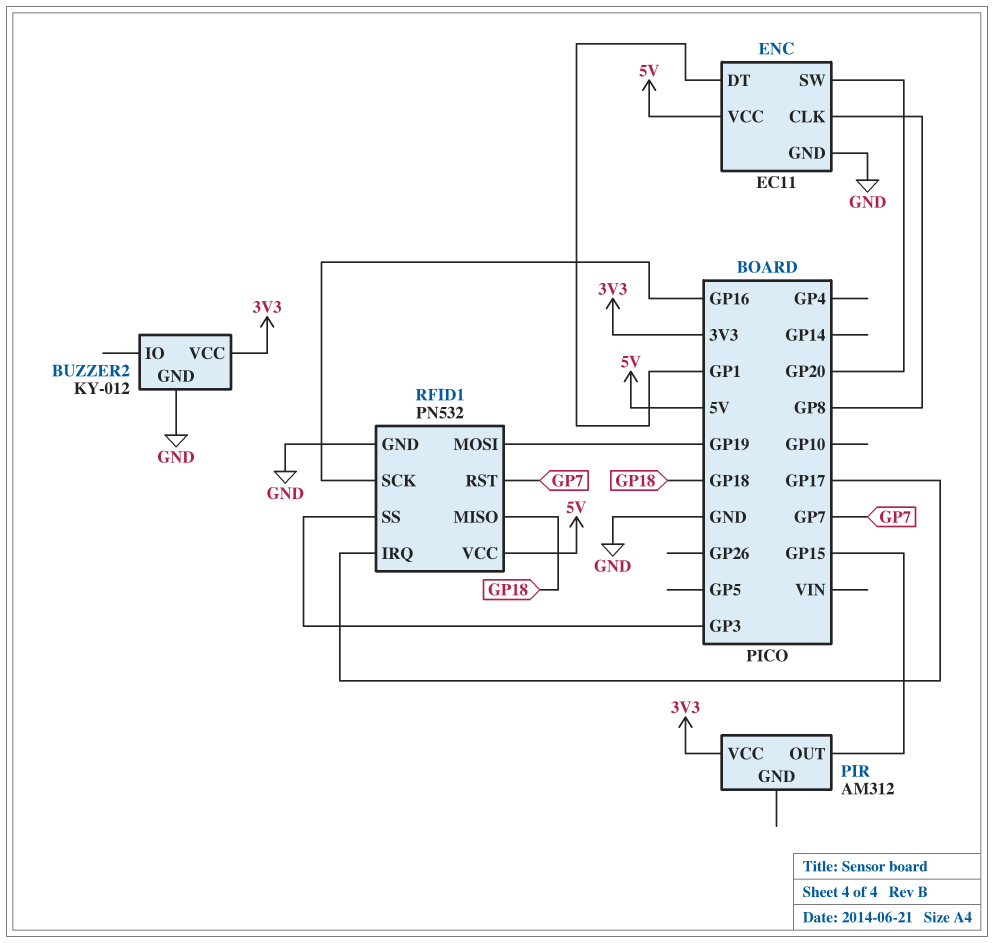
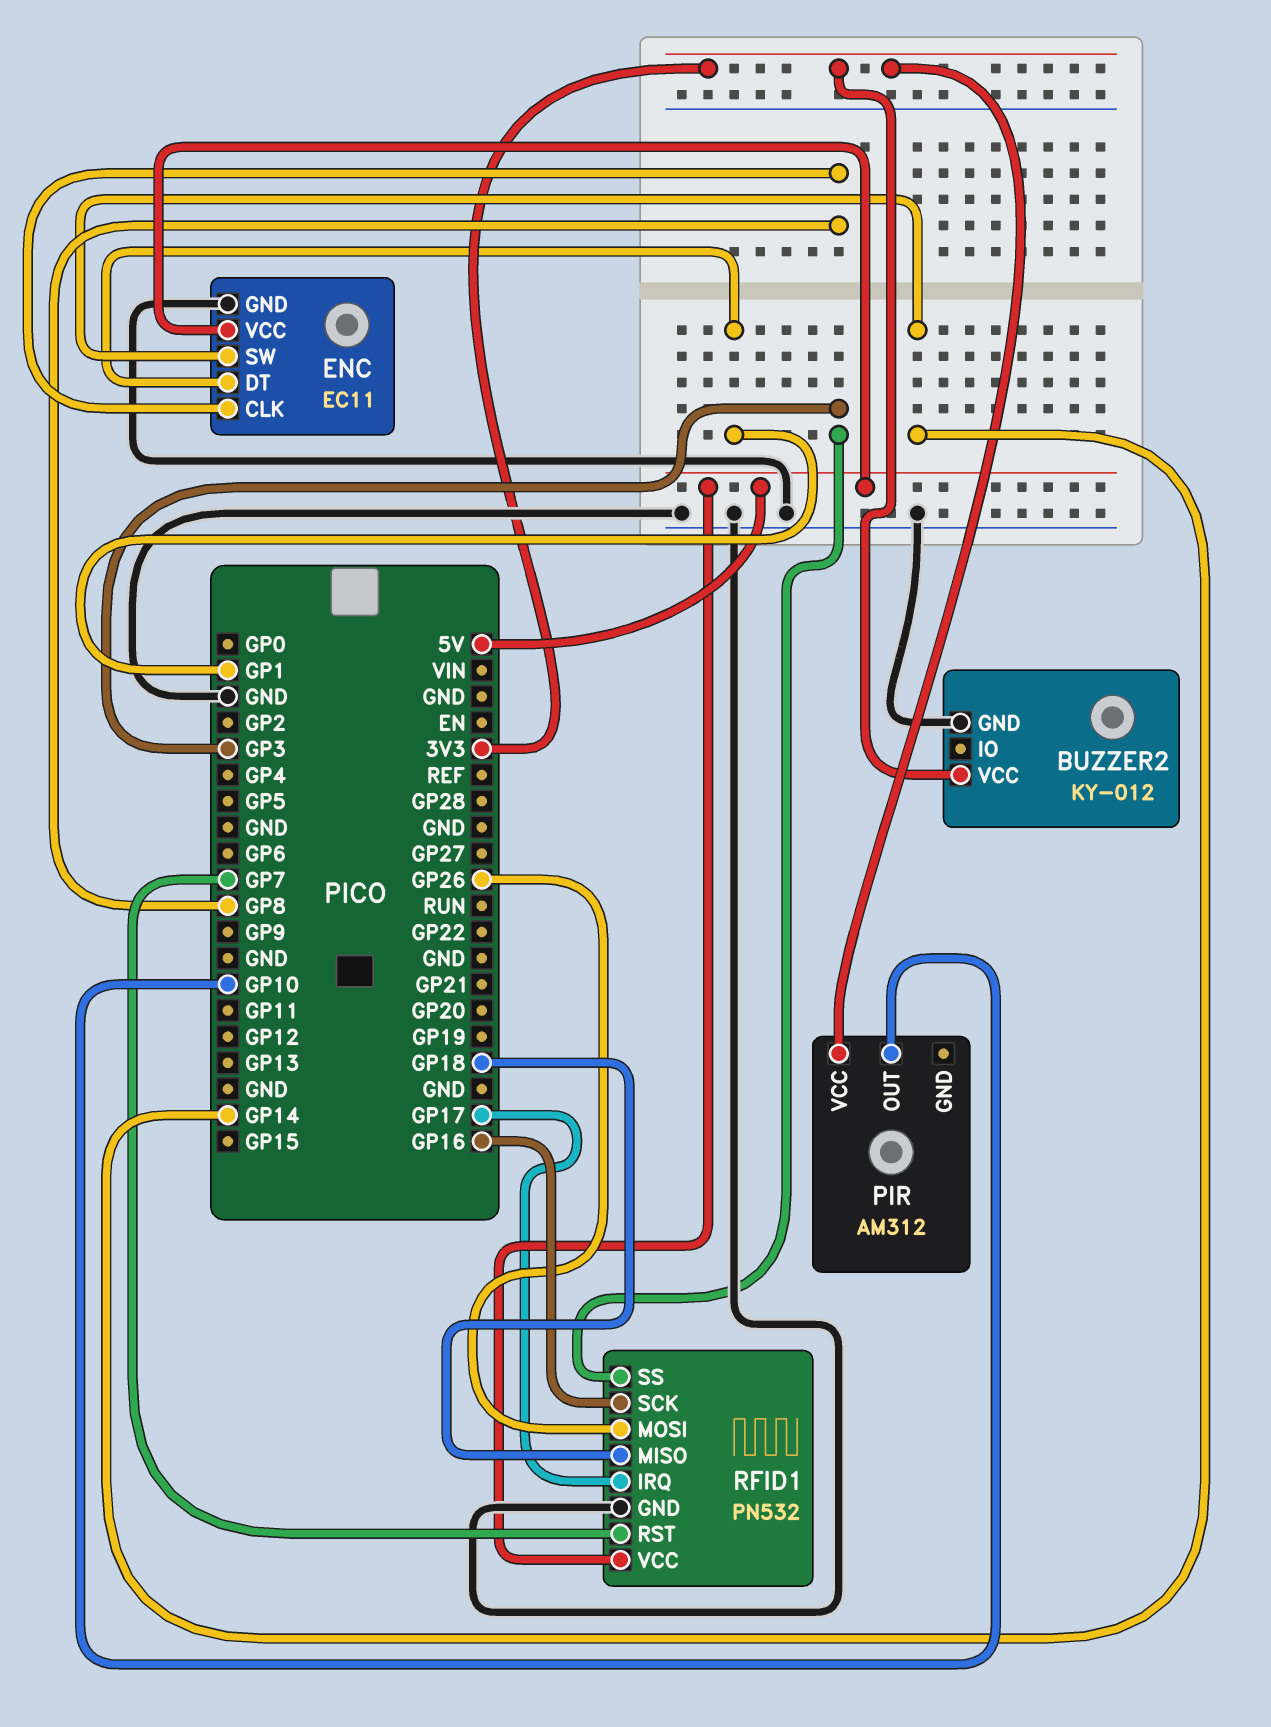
ENC pin SW: GP20 -> GP14
PIR pin OUT: GP15 -> GP10
RFID1 pin MOSI: GP19 -> GP26

